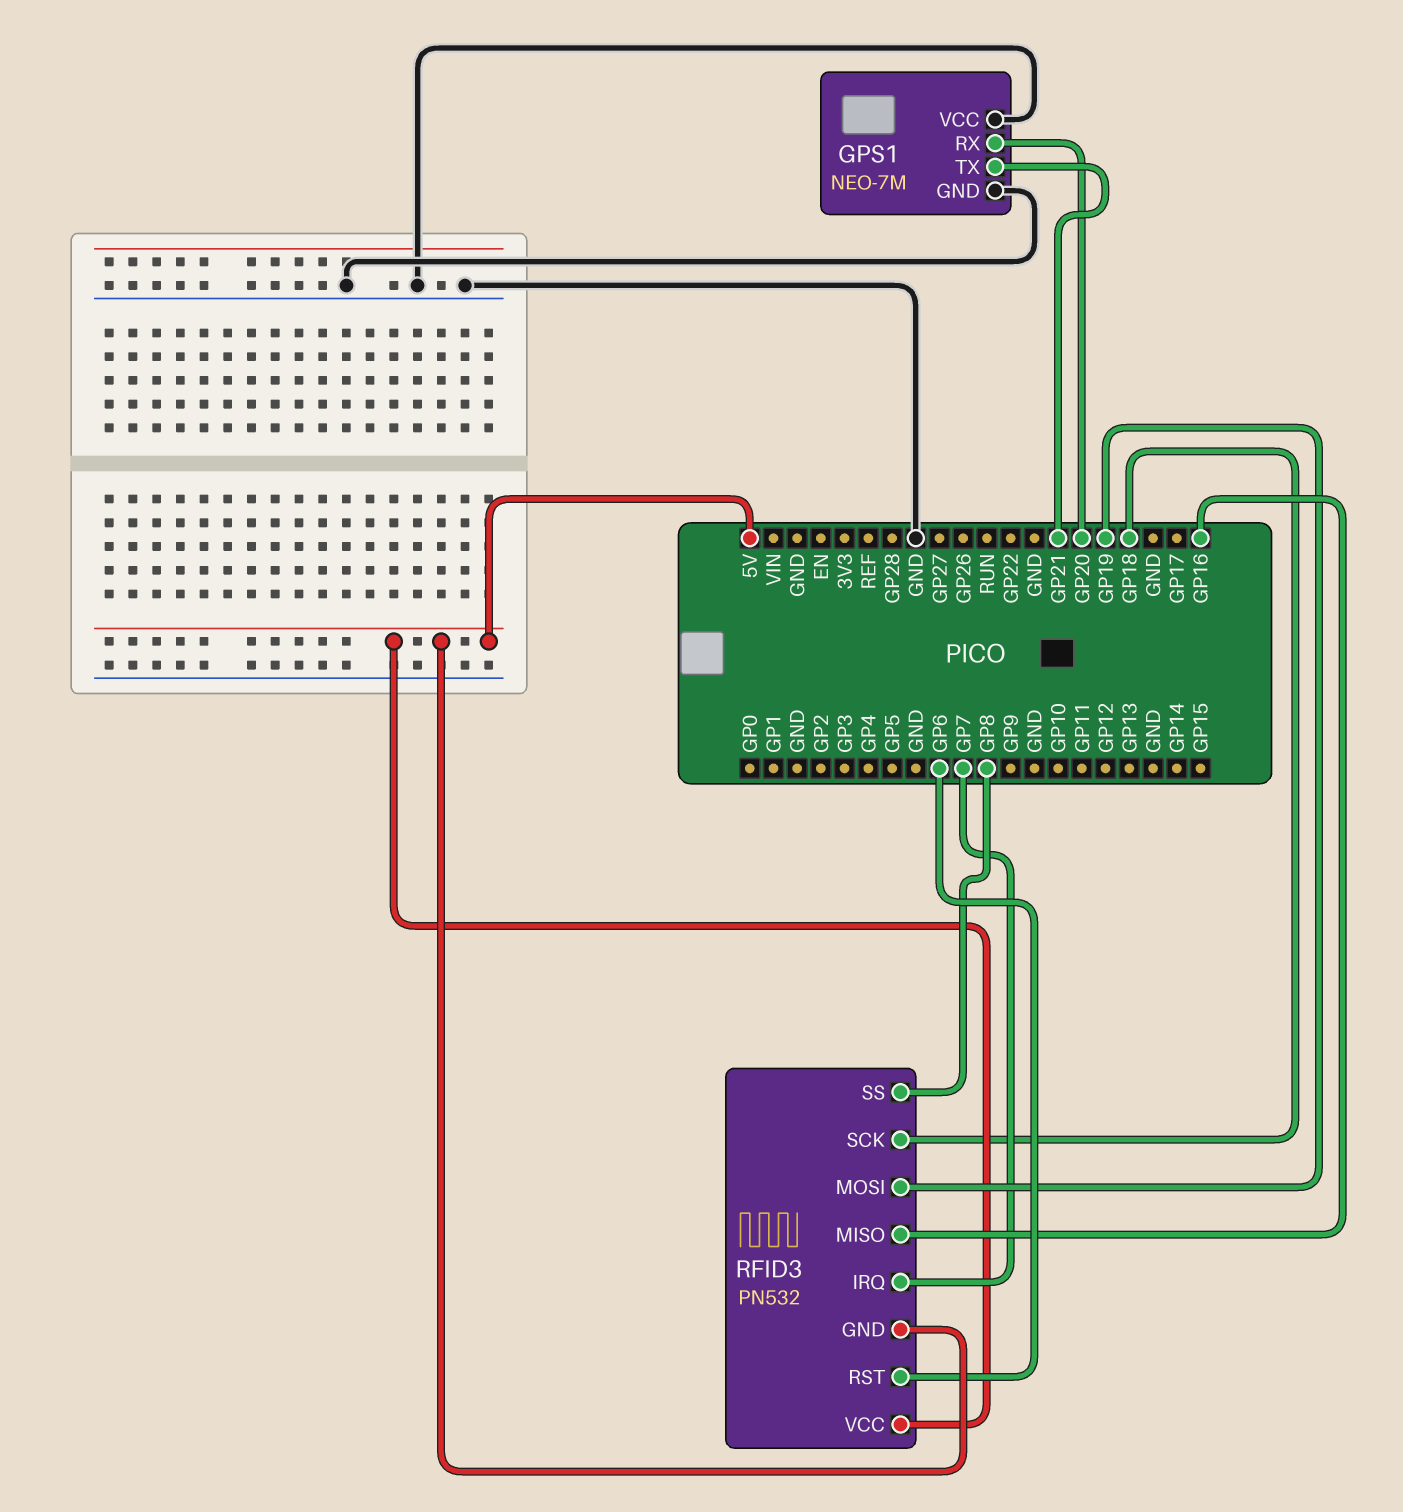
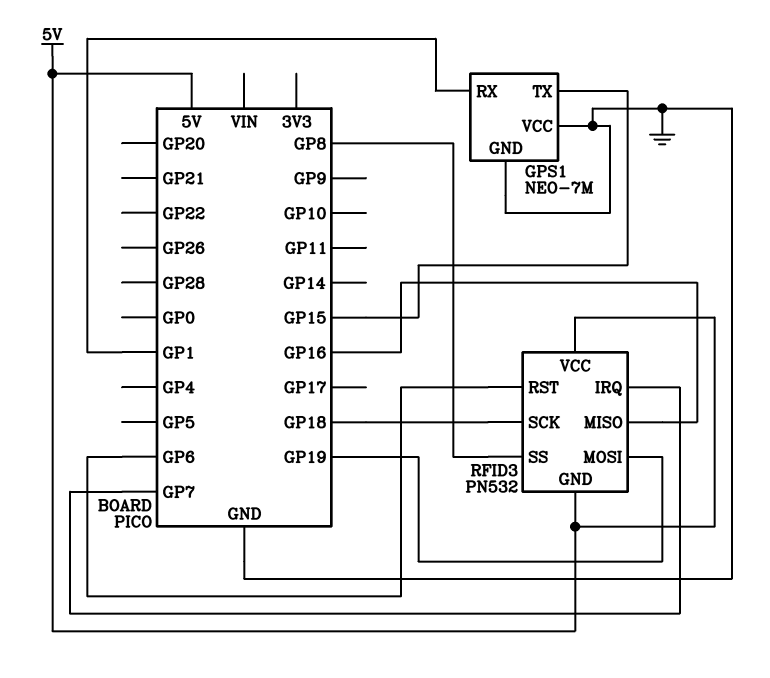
GPS1 pin RX: GP20 -> GP1
GPS1 pin TX: GP21 -> GP15

